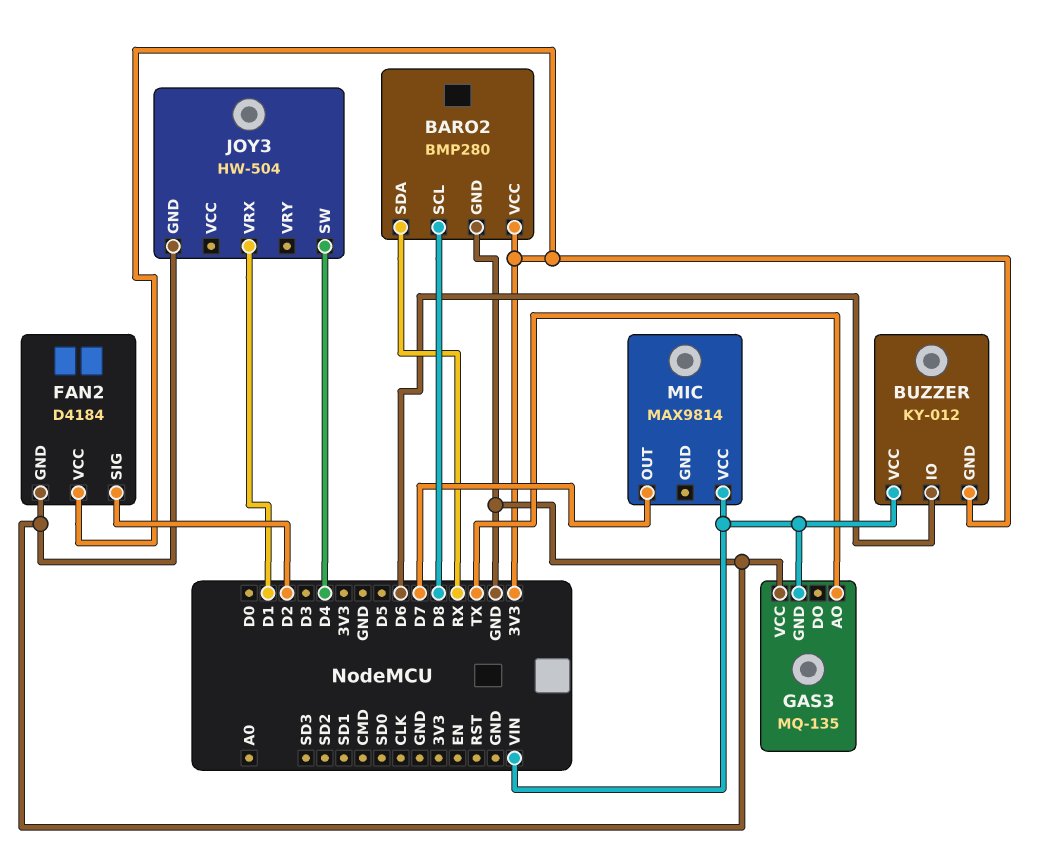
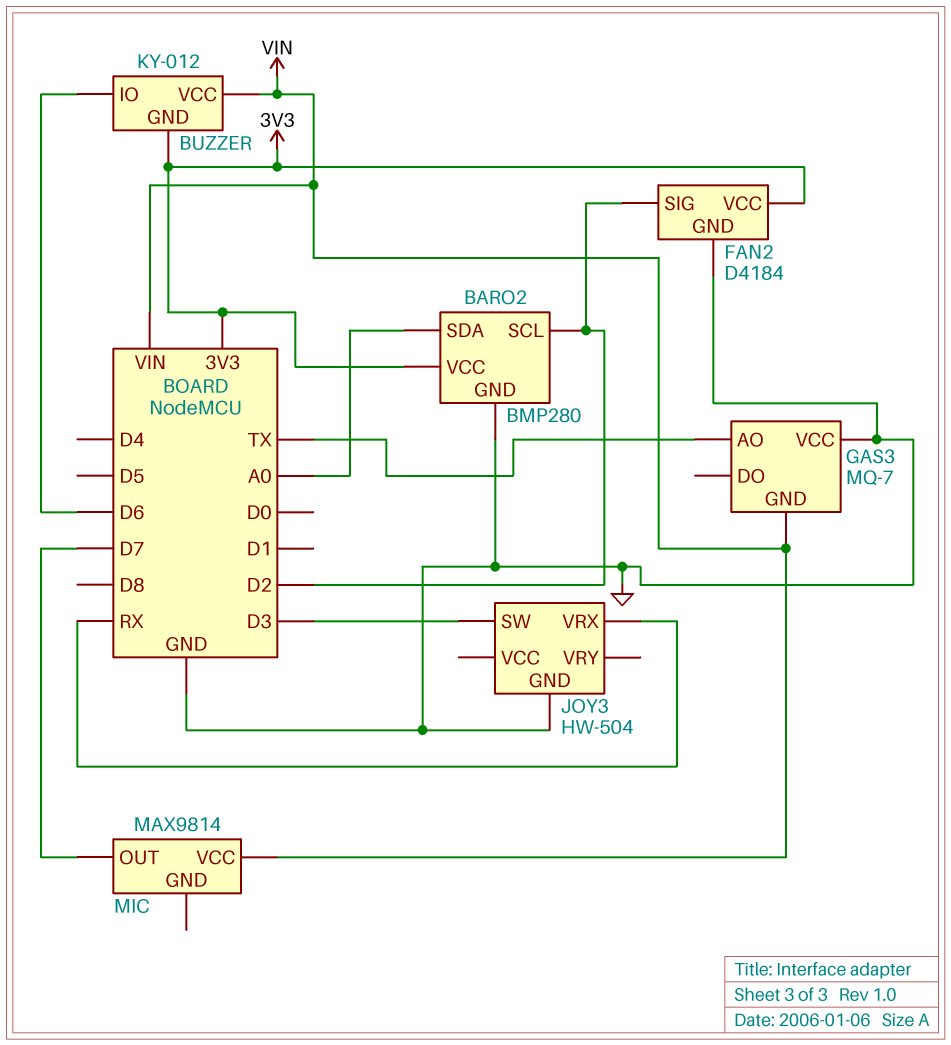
BARO2 pin SCL: D8 -> D2
BARO2 pin SDA: RX -> A0
GAS3: MQ-135 -> MQ-7
JOY3 pin SW: D4 -> D3
JOY3 pin VRX: D1 -> RX

